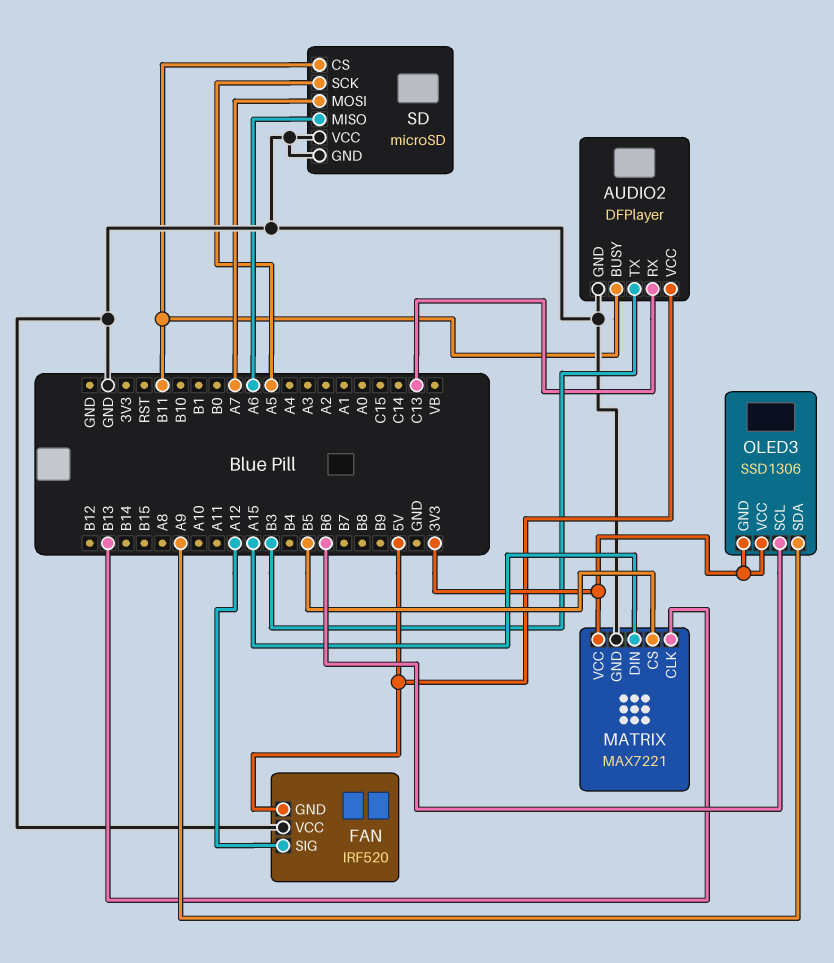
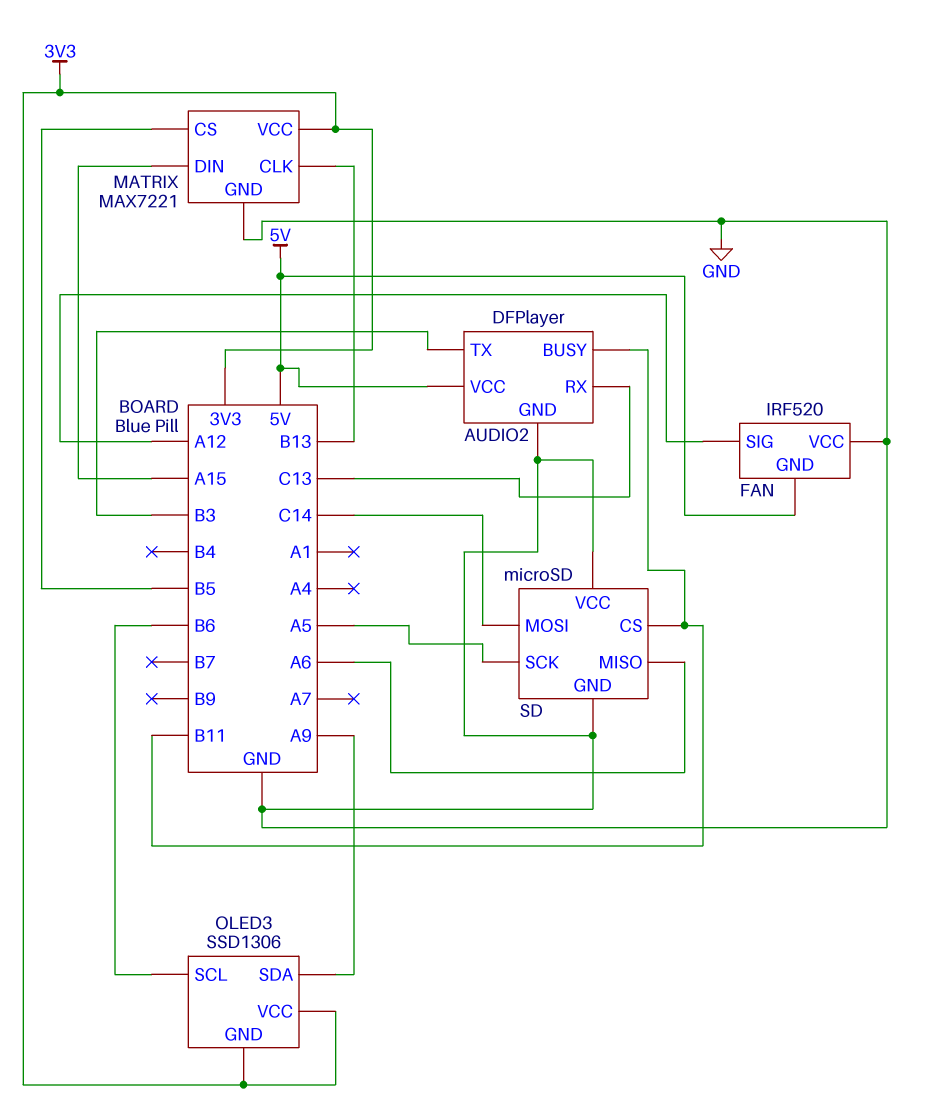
SD pin MOSI: A7 -> C14

